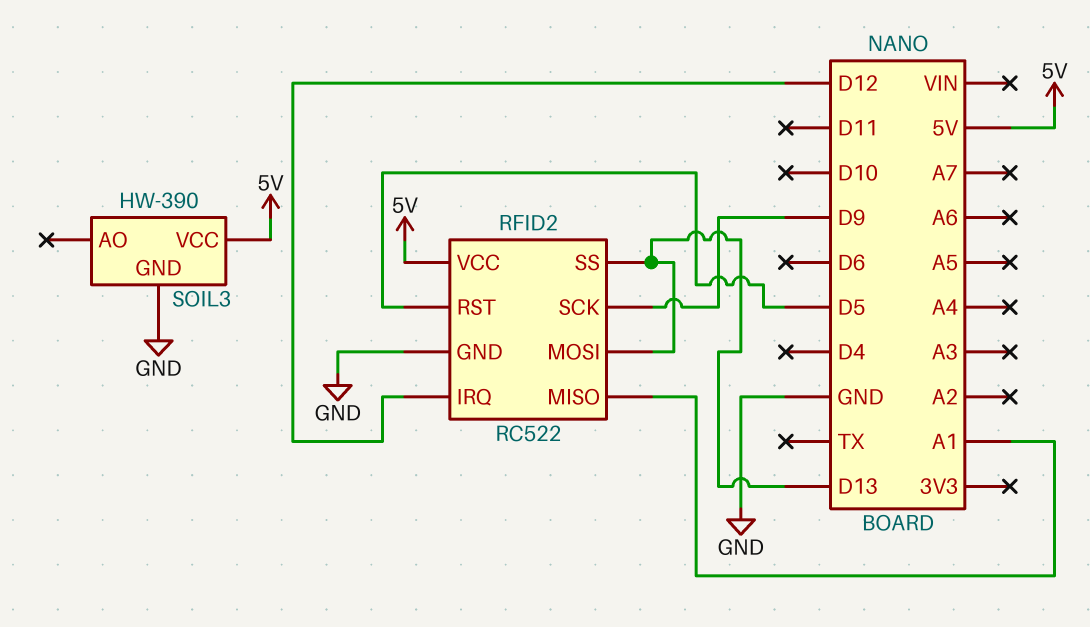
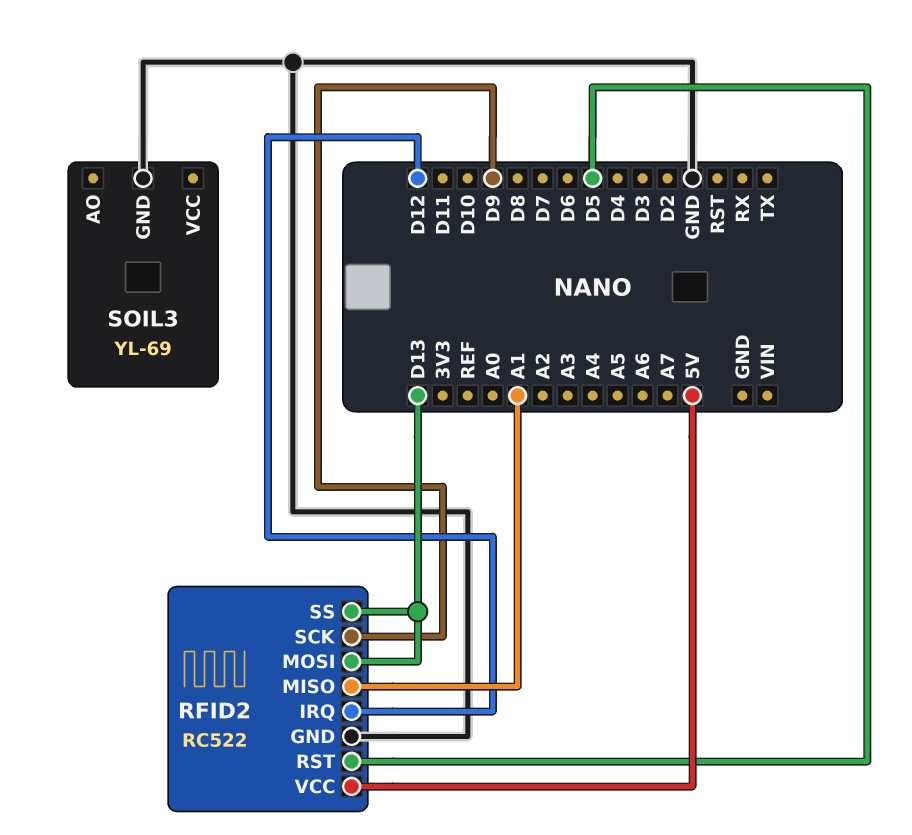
SOIL3: HW-390 -> YL-69
SOIL3 pin VCC: 5V -> none

